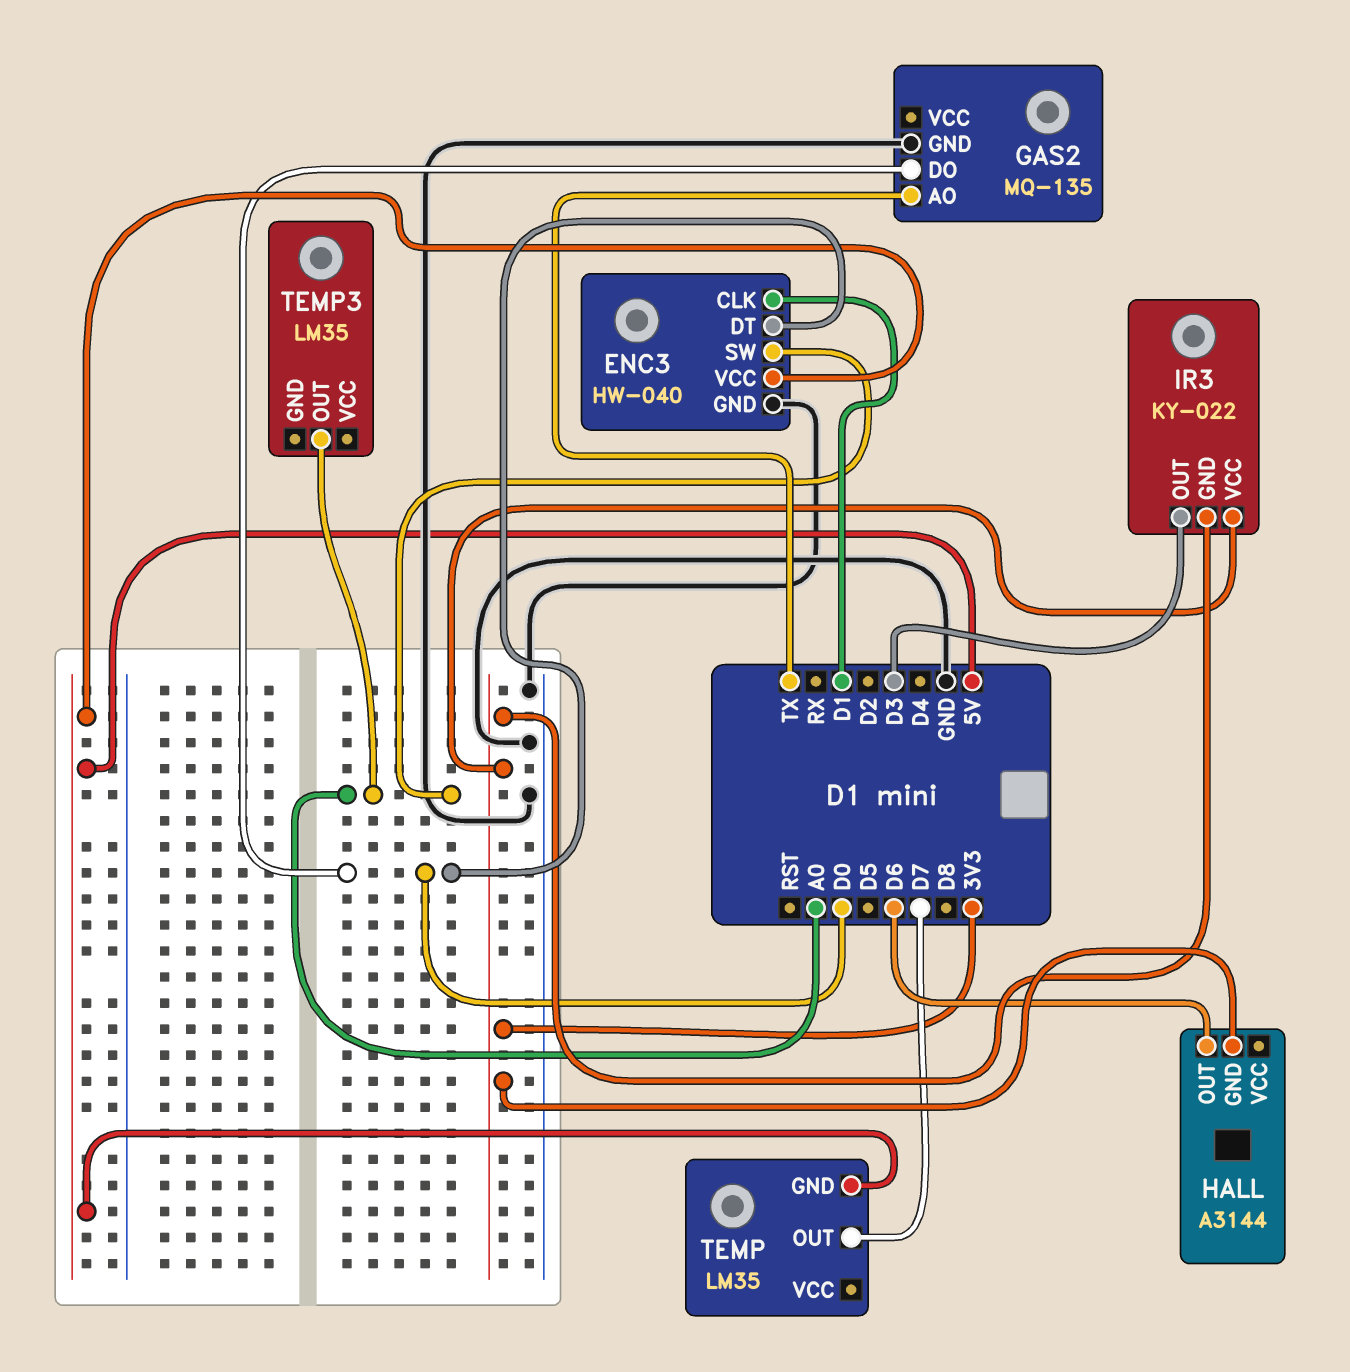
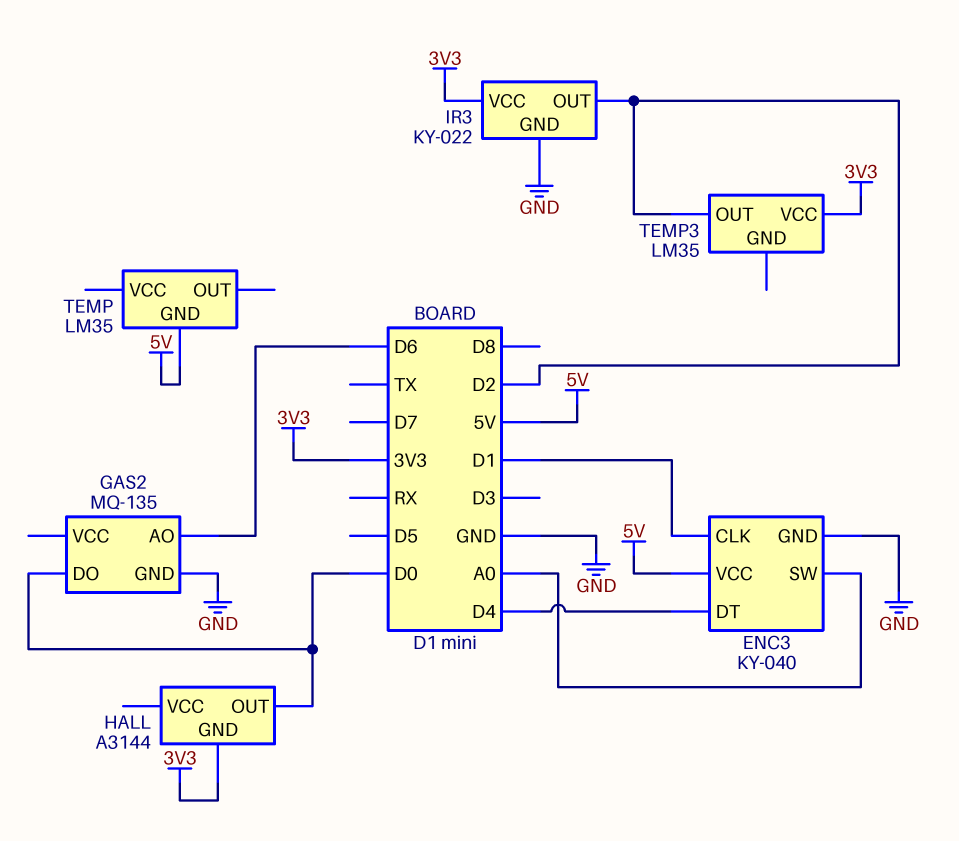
ENC3: HW-040 -> KY-040
ENC3 pin DT: D0 -> D4
GAS2 pin AO: TX -> D6
HALL pin OUT: D6 -> D0
IR3 pin GND: 3V3 -> GND
IR3 pin OUT: D3 -> D2
TEMP pin OUT: D7 -> none
TEMP3 pin OUT: A0 -> D2
TEMP3 pin VCC: none -> 3V3

